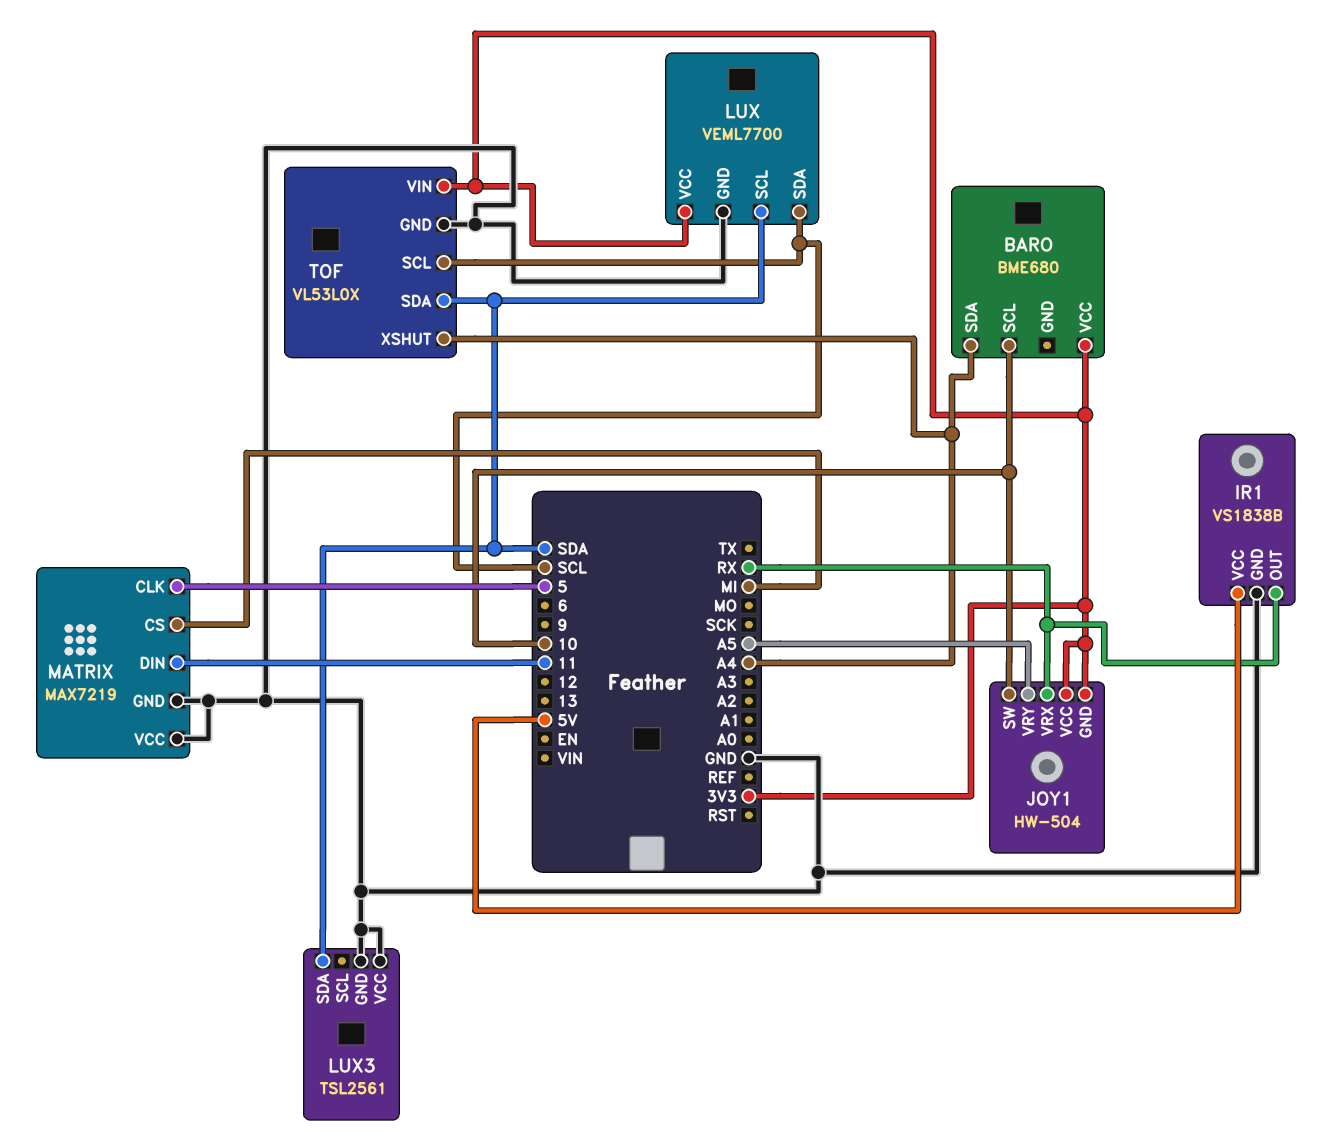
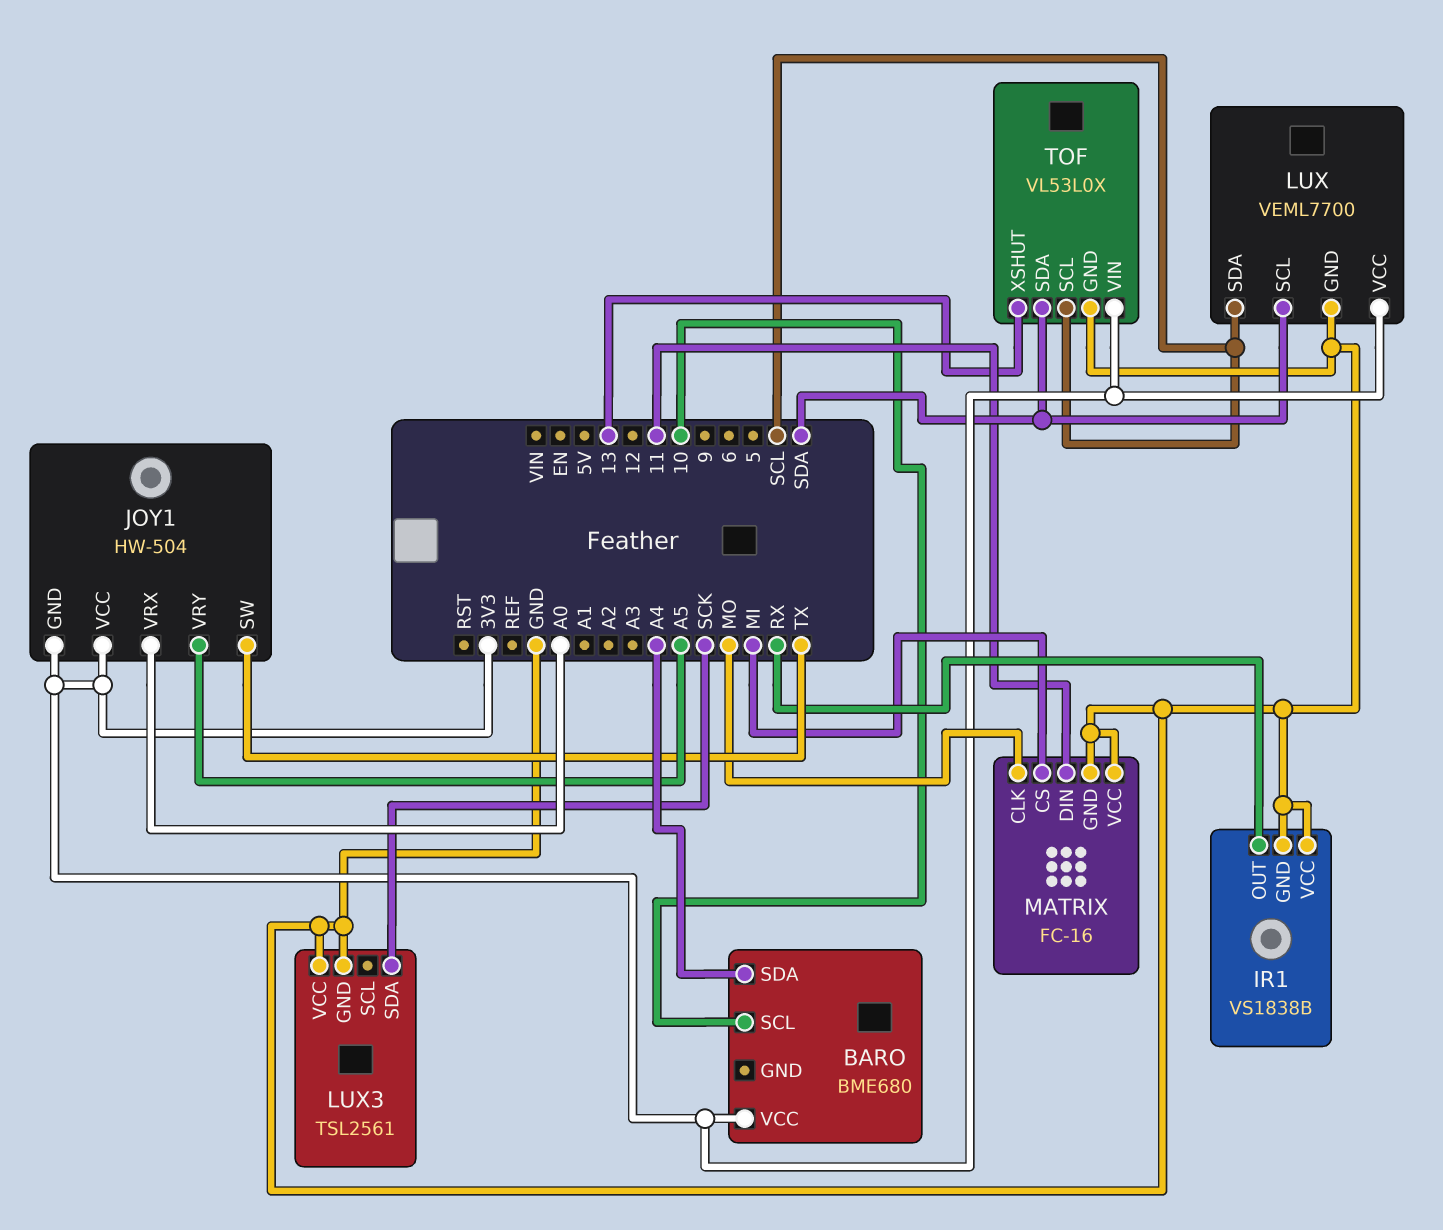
IR1 pin VCC: 5V -> GND
JOY1 pin SW: 10 -> TX
JOY1 pin VRX: RX -> A0
LUX3 pin SDA: SDA -> SCK
MATRIX: MAX7219 -> FC-16
MATRIX pin CLK: 5 -> MO
TOF pin XSHUT: A4 -> 13

